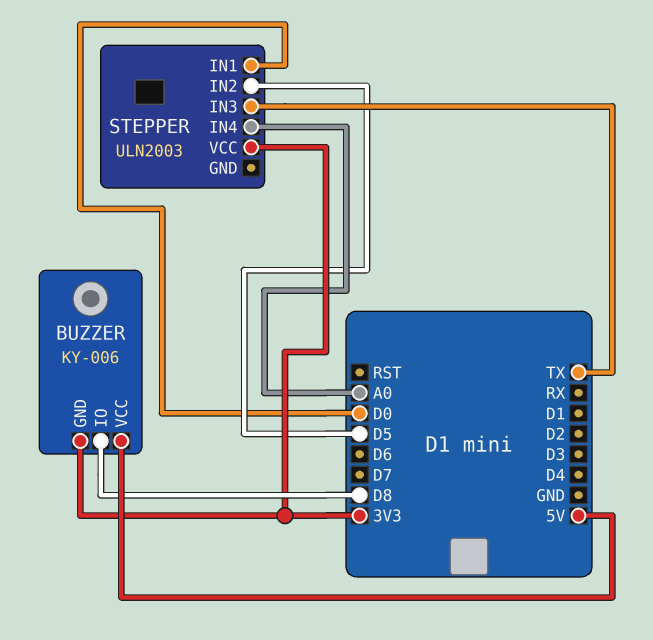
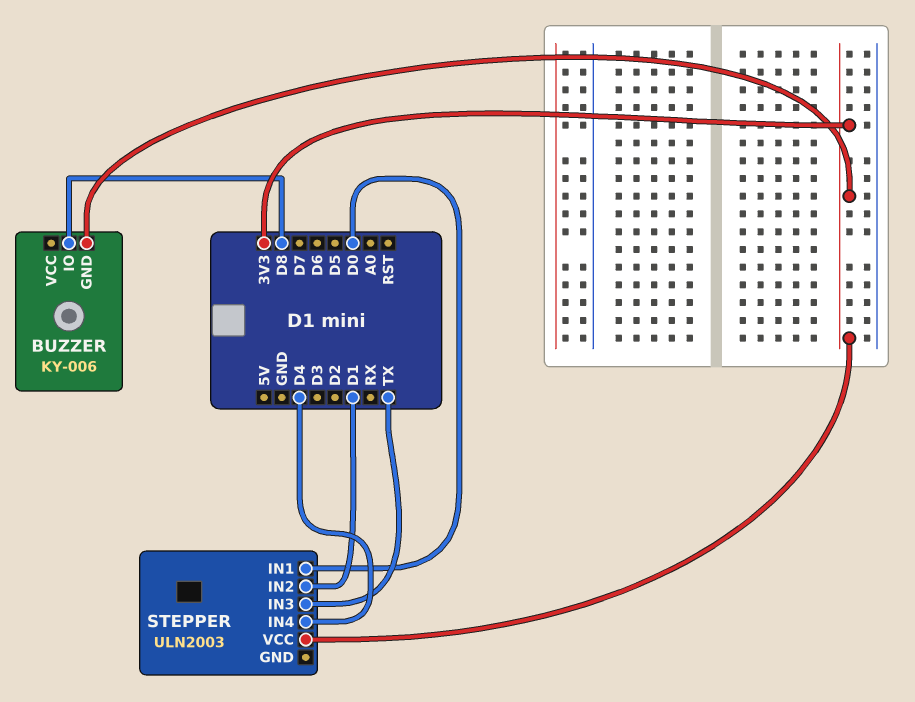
BUZZER pin VCC: 5V -> none
STEPPER pin IN2: D5 -> D1
STEPPER pin IN4: A0 -> D4

